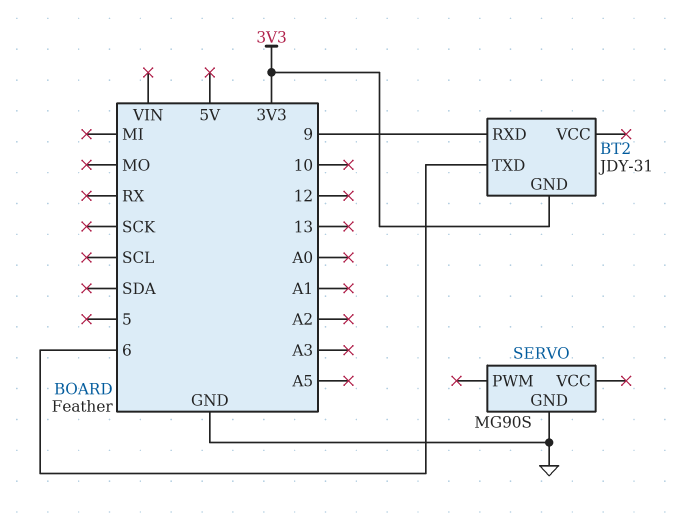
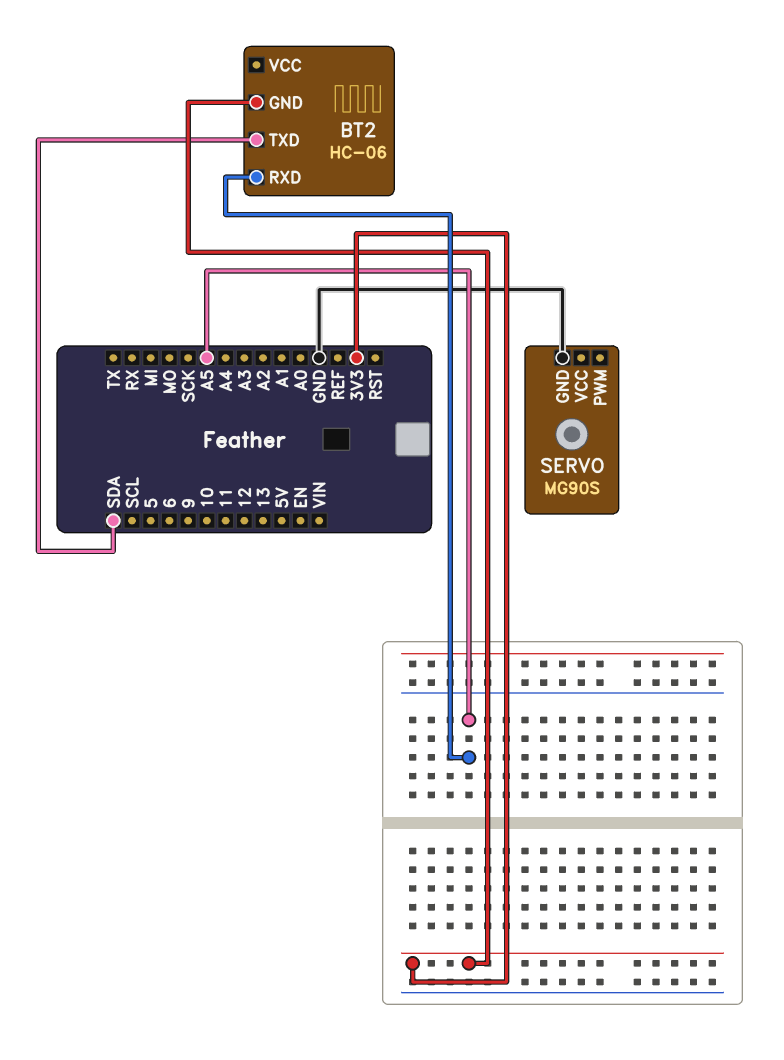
BT2: JDY-31 -> HC-06
BT2 pin RXD: 9 -> A5
BT2 pin TXD: 6 -> SDA

